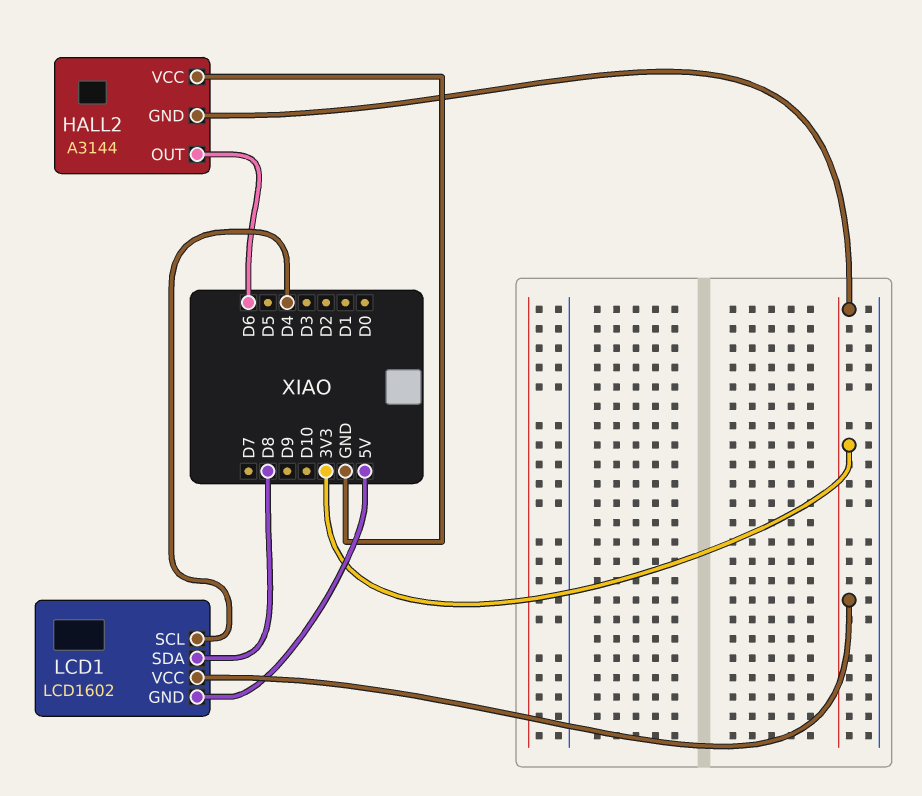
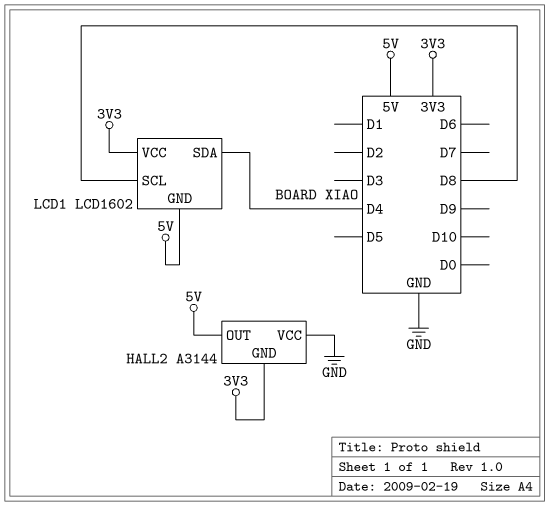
HALL2 pin OUT: D6 -> 5V
LCD1 pin SCL: D4 -> D8
LCD1 pin SDA: D8 -> D4

